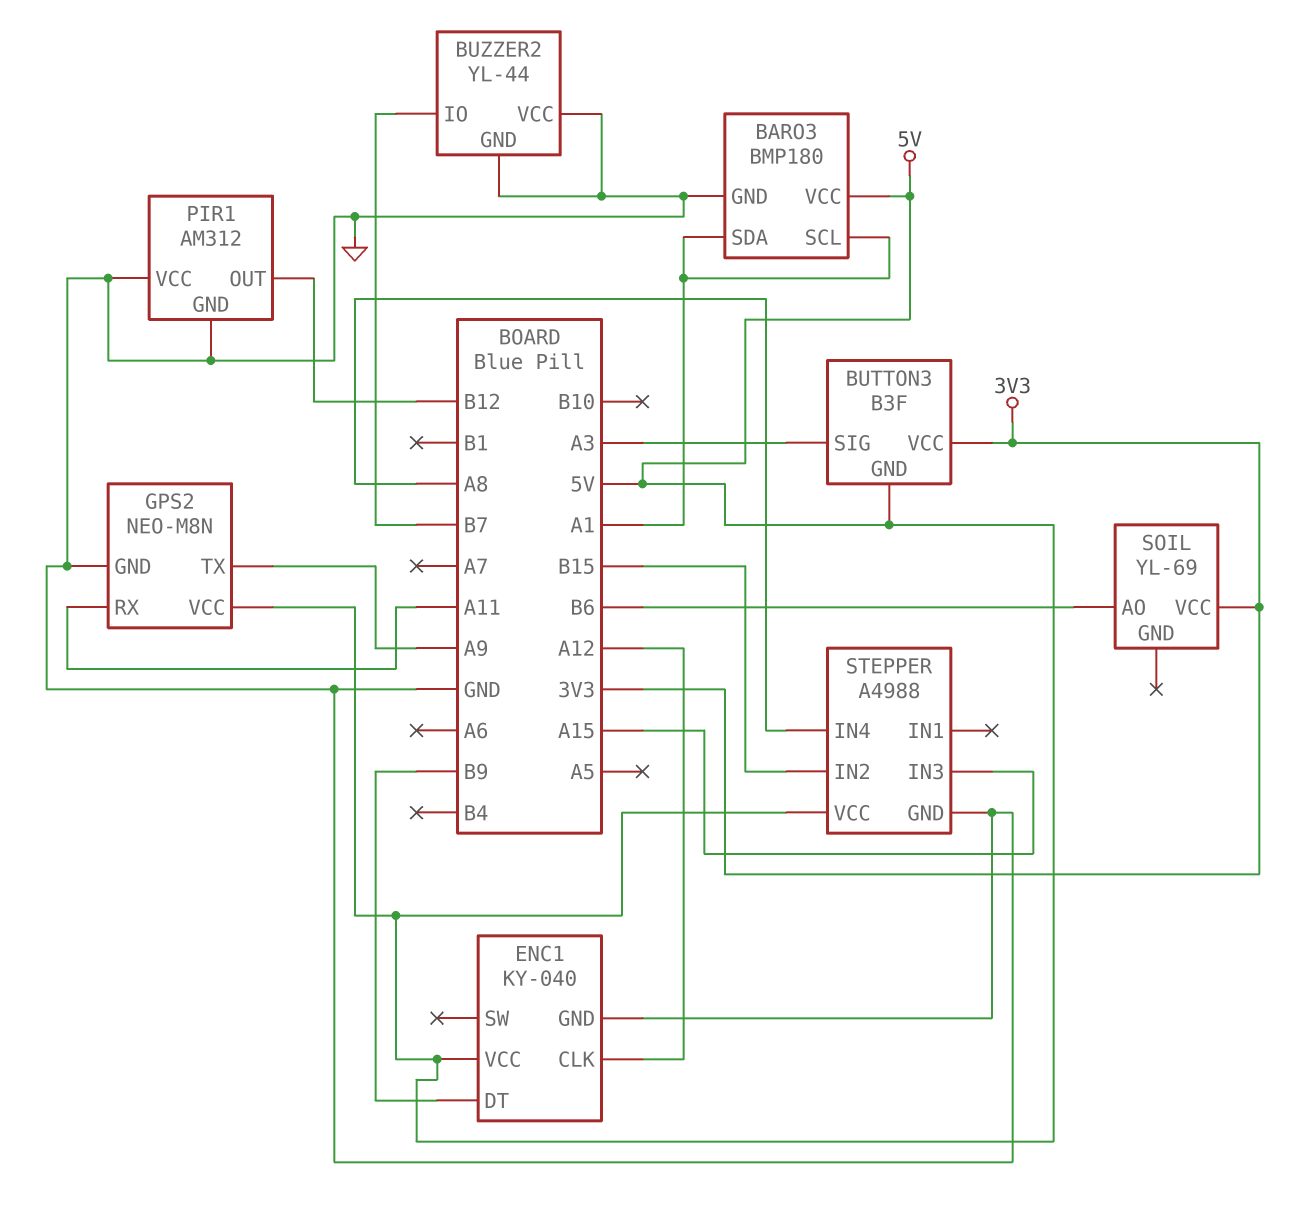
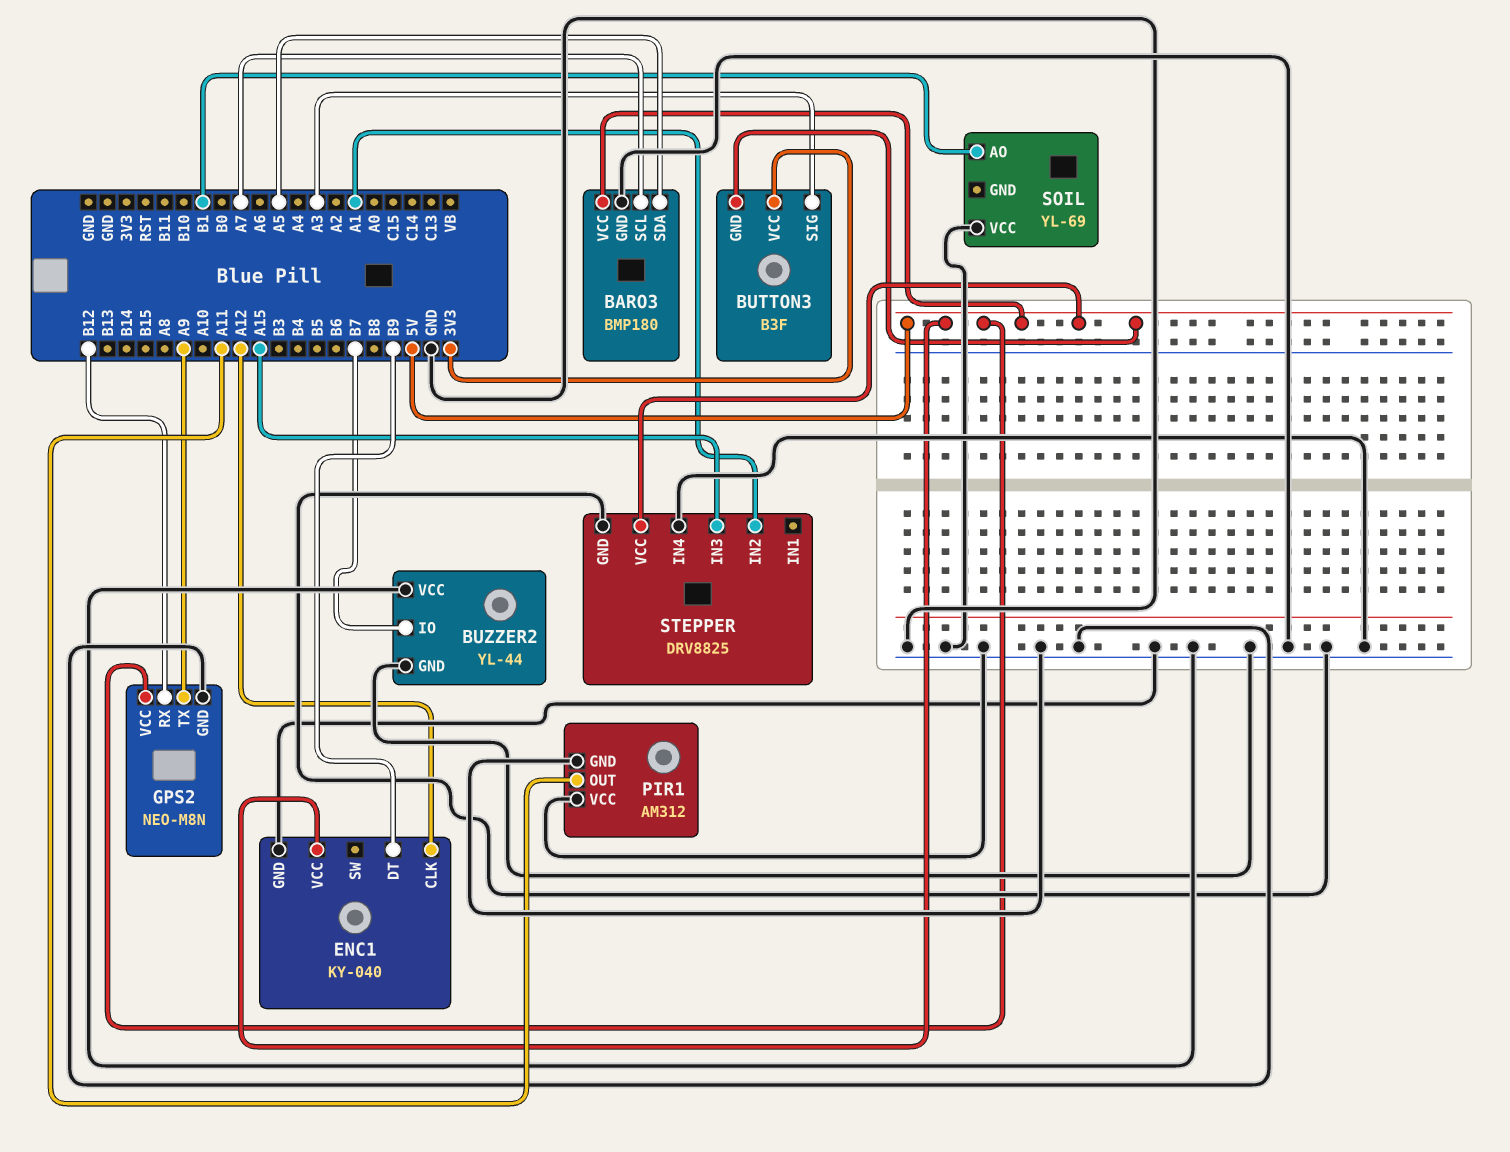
BARO3 pin SCL: A1 -> A7
BARO3 pin SDA: A1 -> A5
GPS2 pin RX: A11 -> B12
PIR1 pin OUT: B12 -> A11
SOIL pin AO: B6 -> B1
SOIL pin VCC: 3V3 -> GND
STEPPER: A4988 -> DRV8825
STEPPER pin IN2: B15 -> A1
STEPPER pin IN4: A8 -> GND

